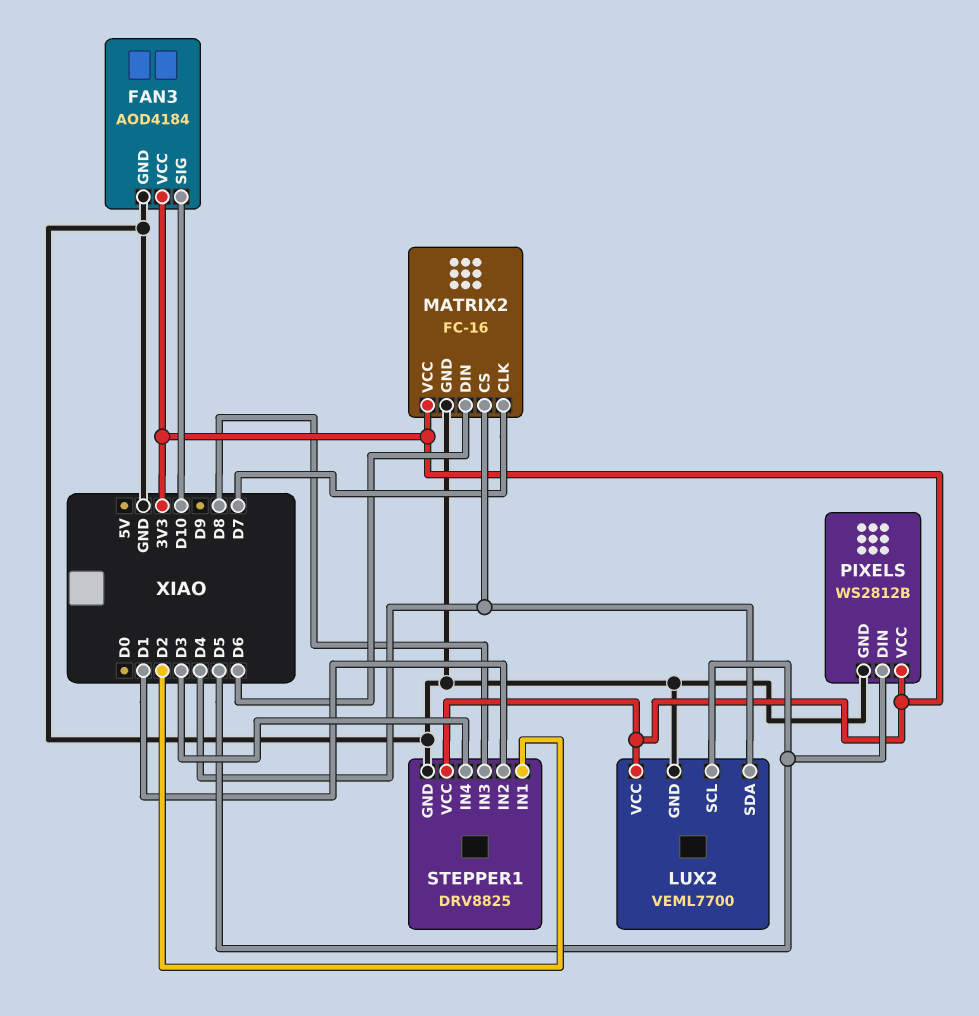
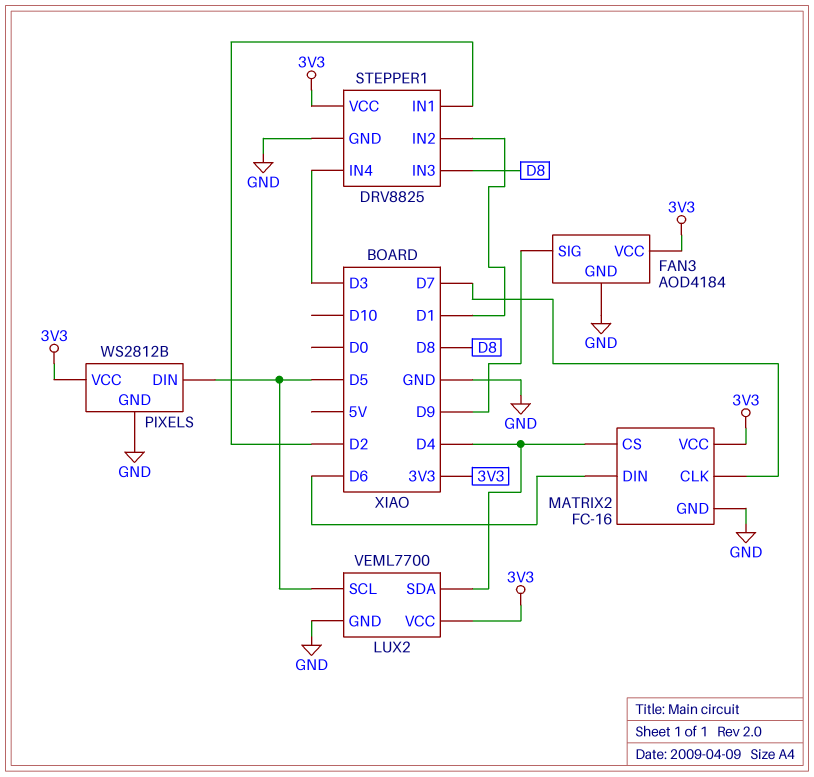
FAN3 pin SIG: D10 -> D9

